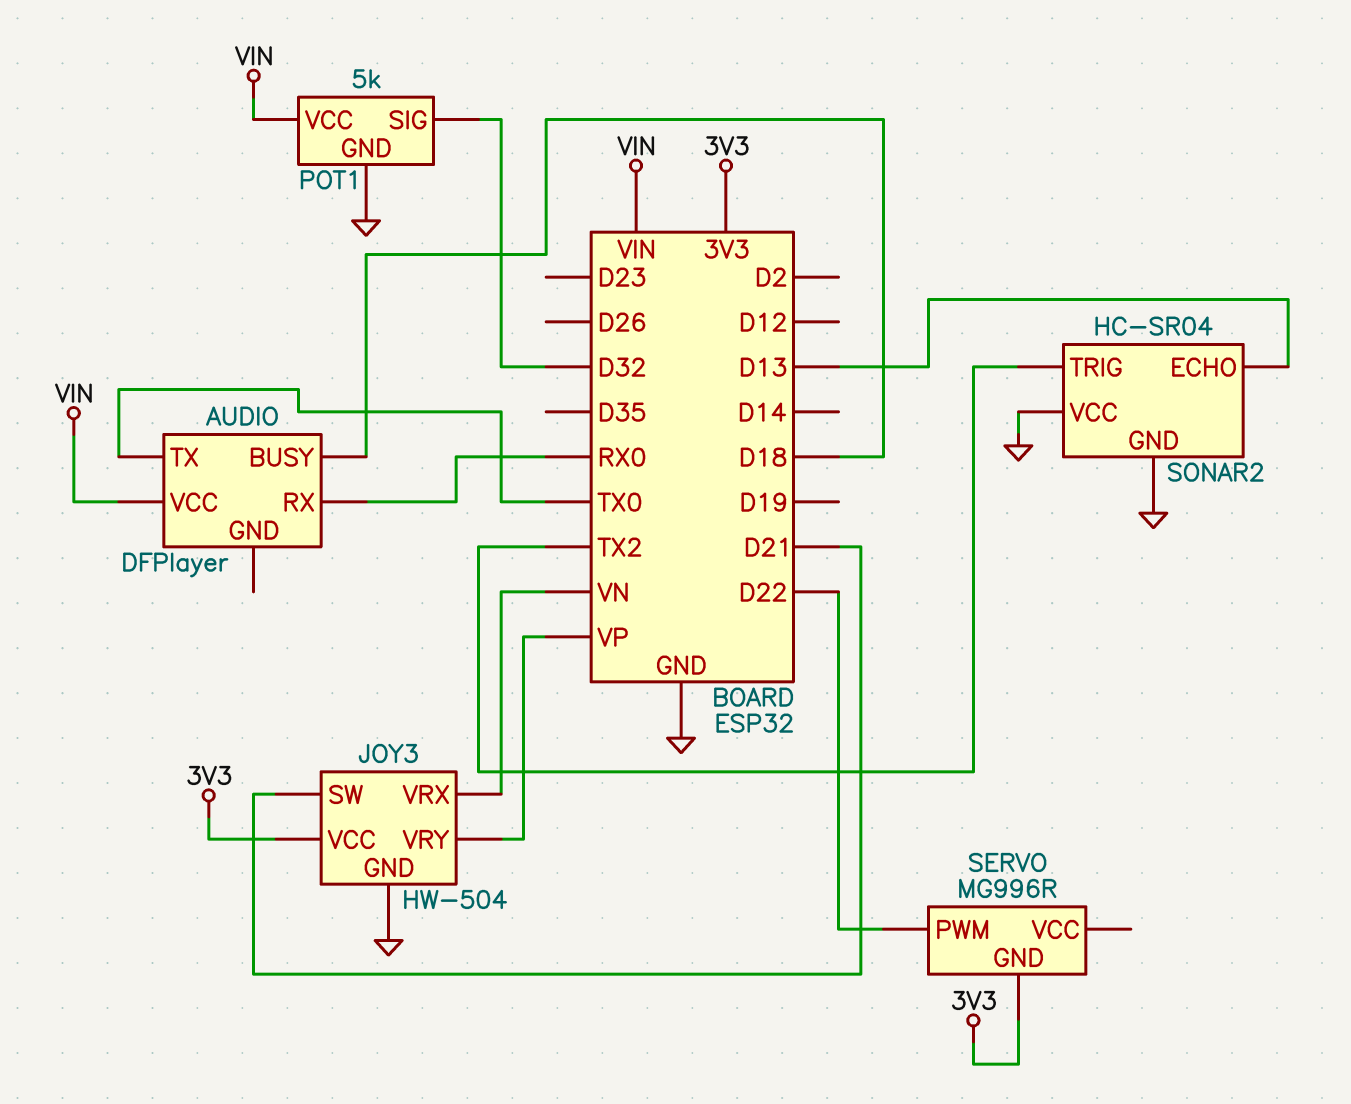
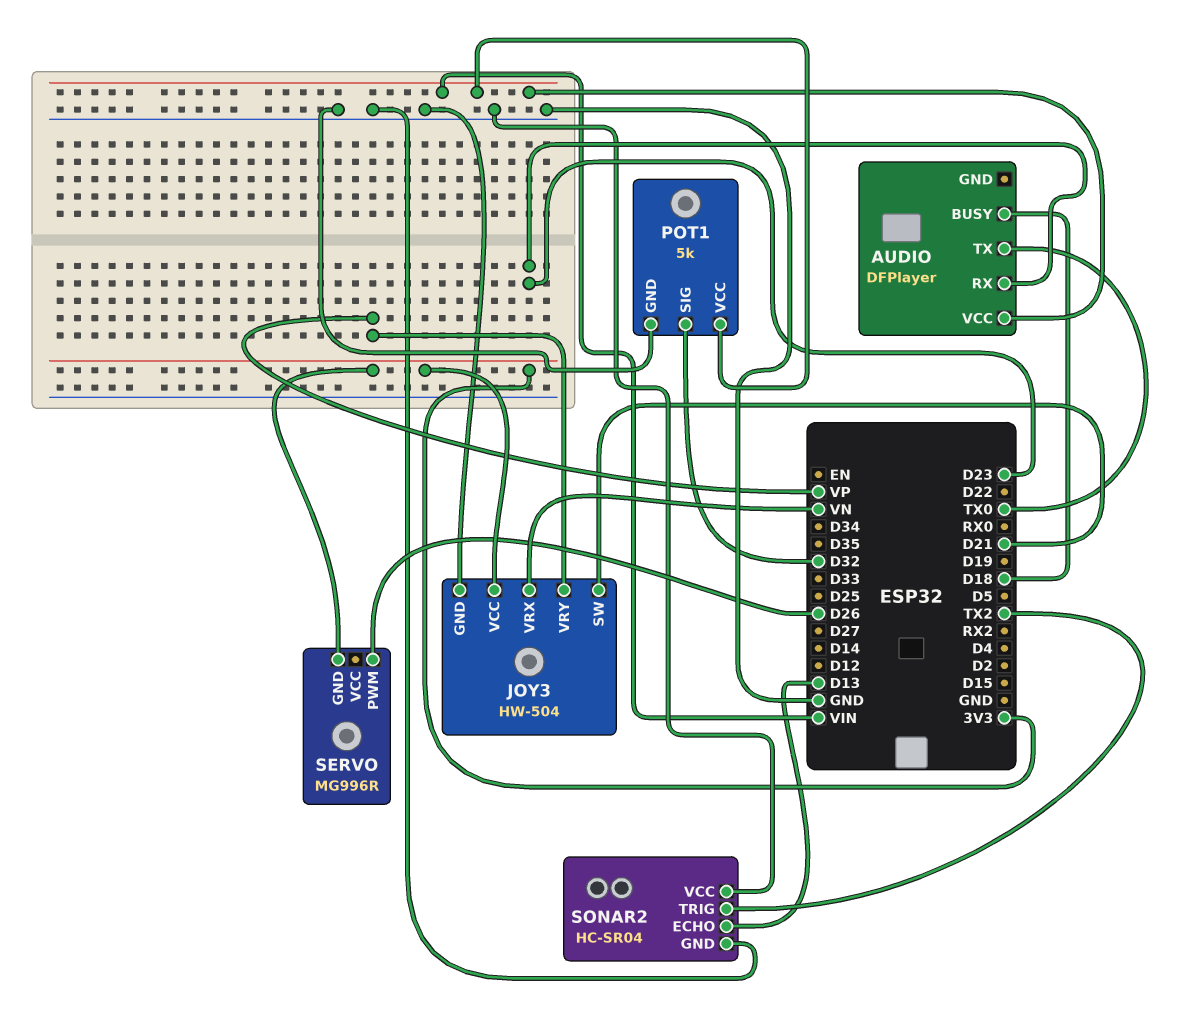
AUDIO pin RX: RX0 -> D23
SERVO pin PWM: D22 -> D26

